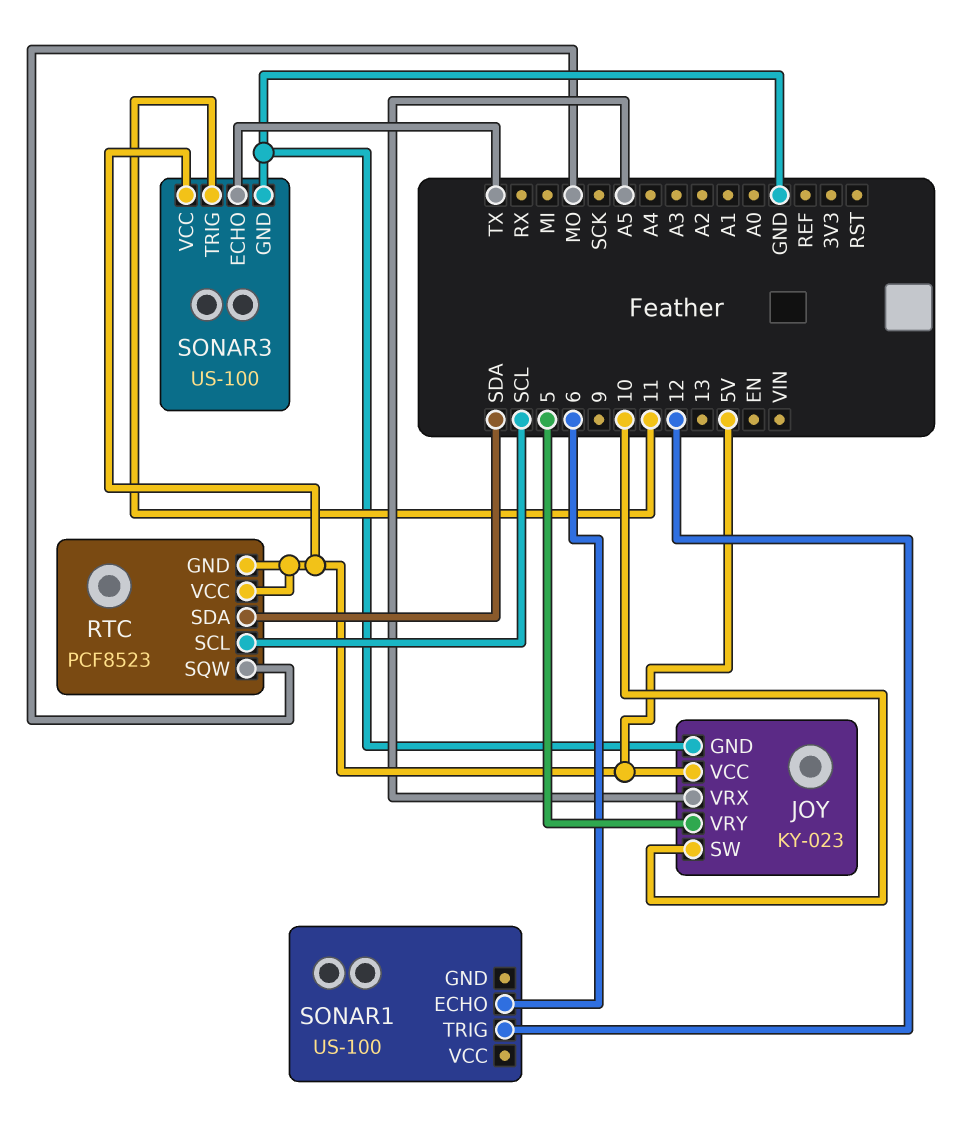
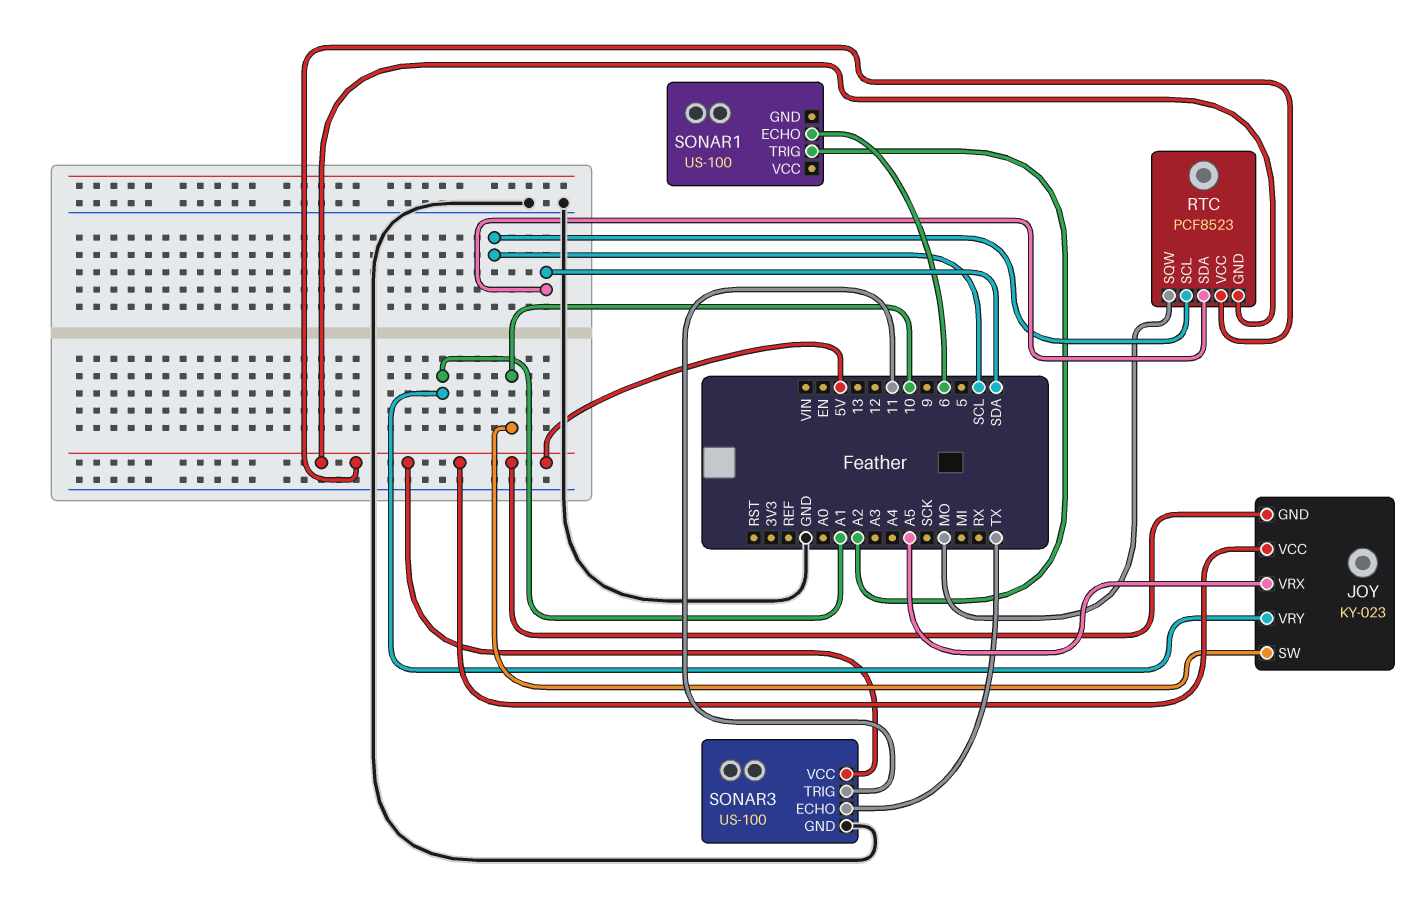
JOY pin GND: GND -> 5V
JOY pin VRY: 5 -> A1
SONAR1 pin TRIG: 12 -> A2

